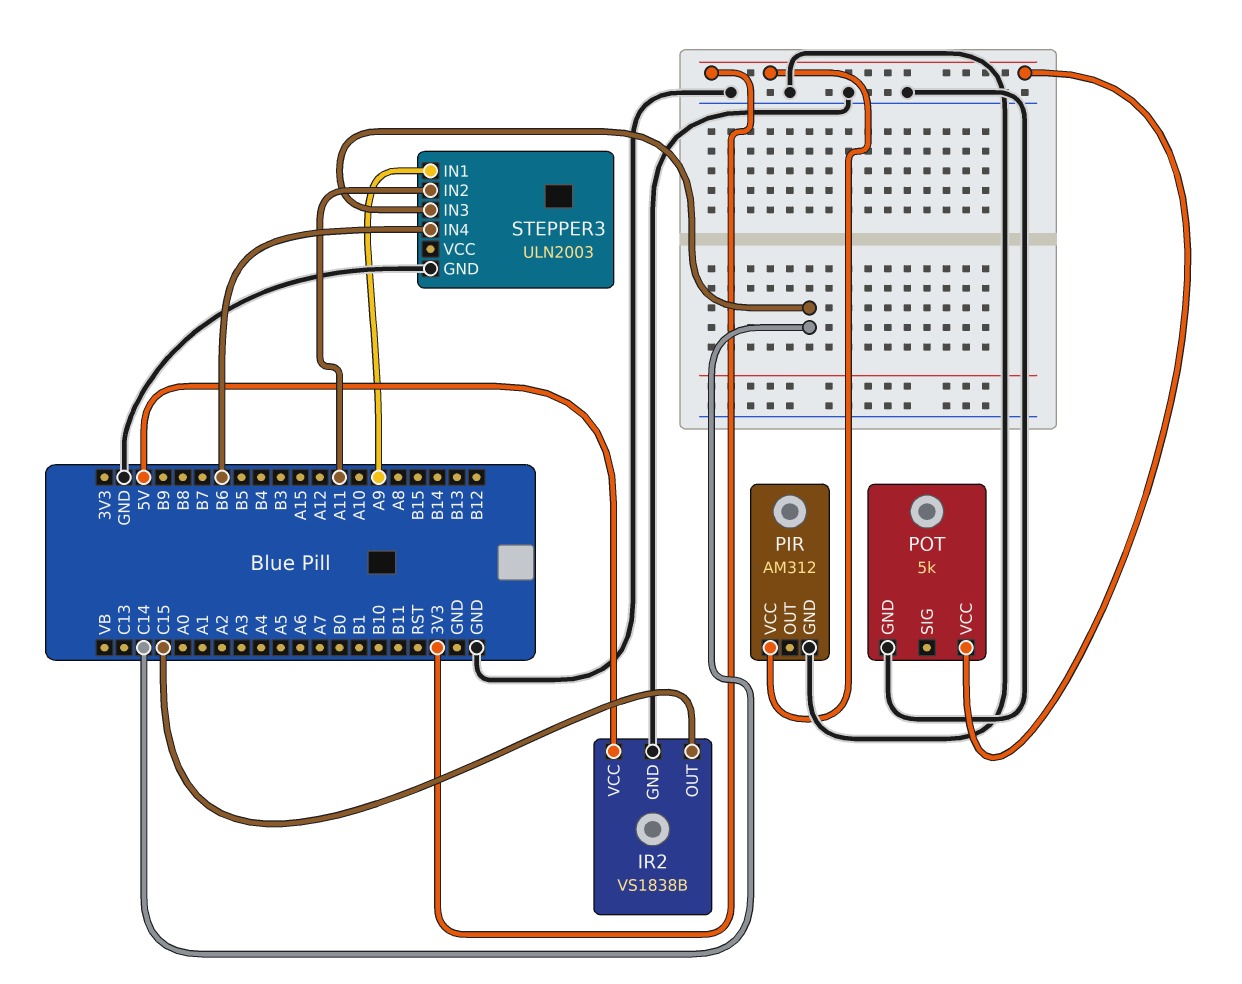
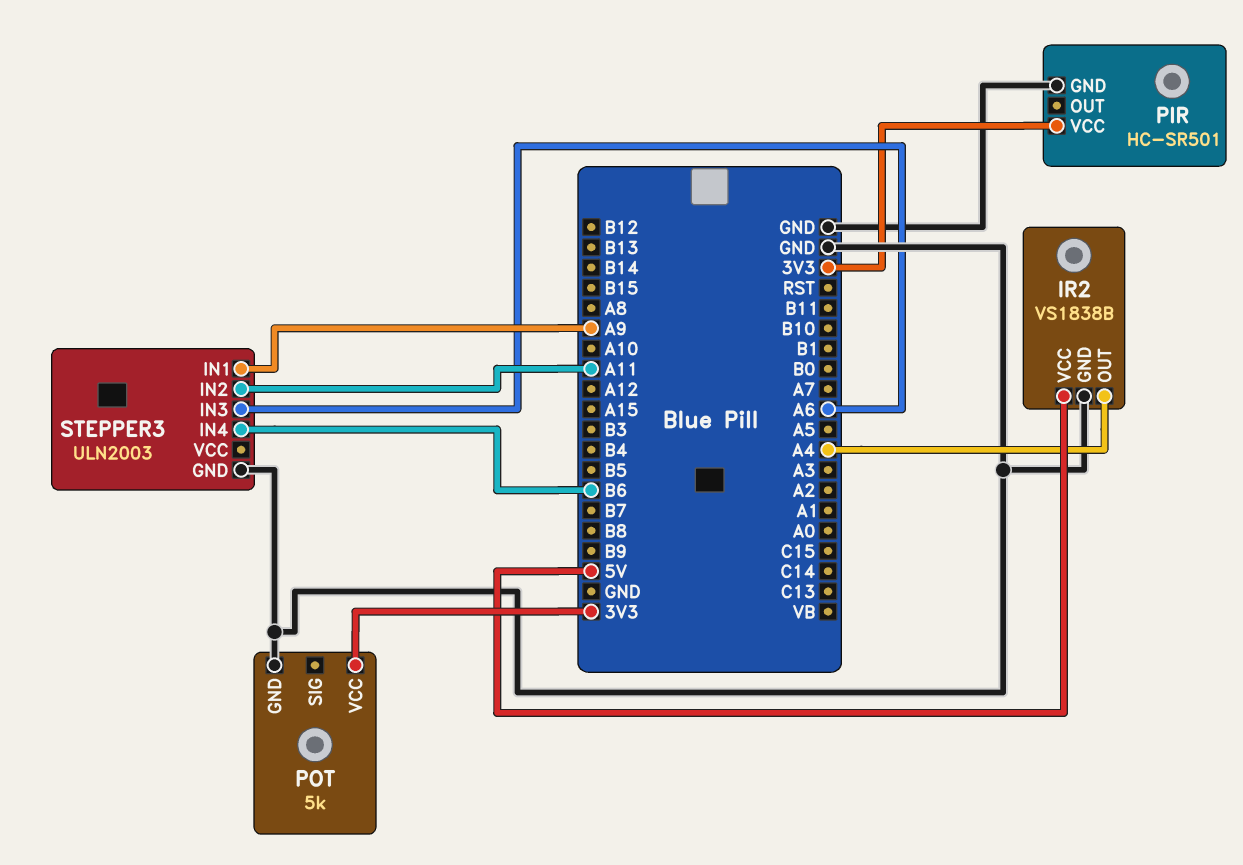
IR2 pin OUT: C15 -> A4
PIR: AM312 -> HC-SR501
STEPPER3 pin IN3: C14 -> A6

